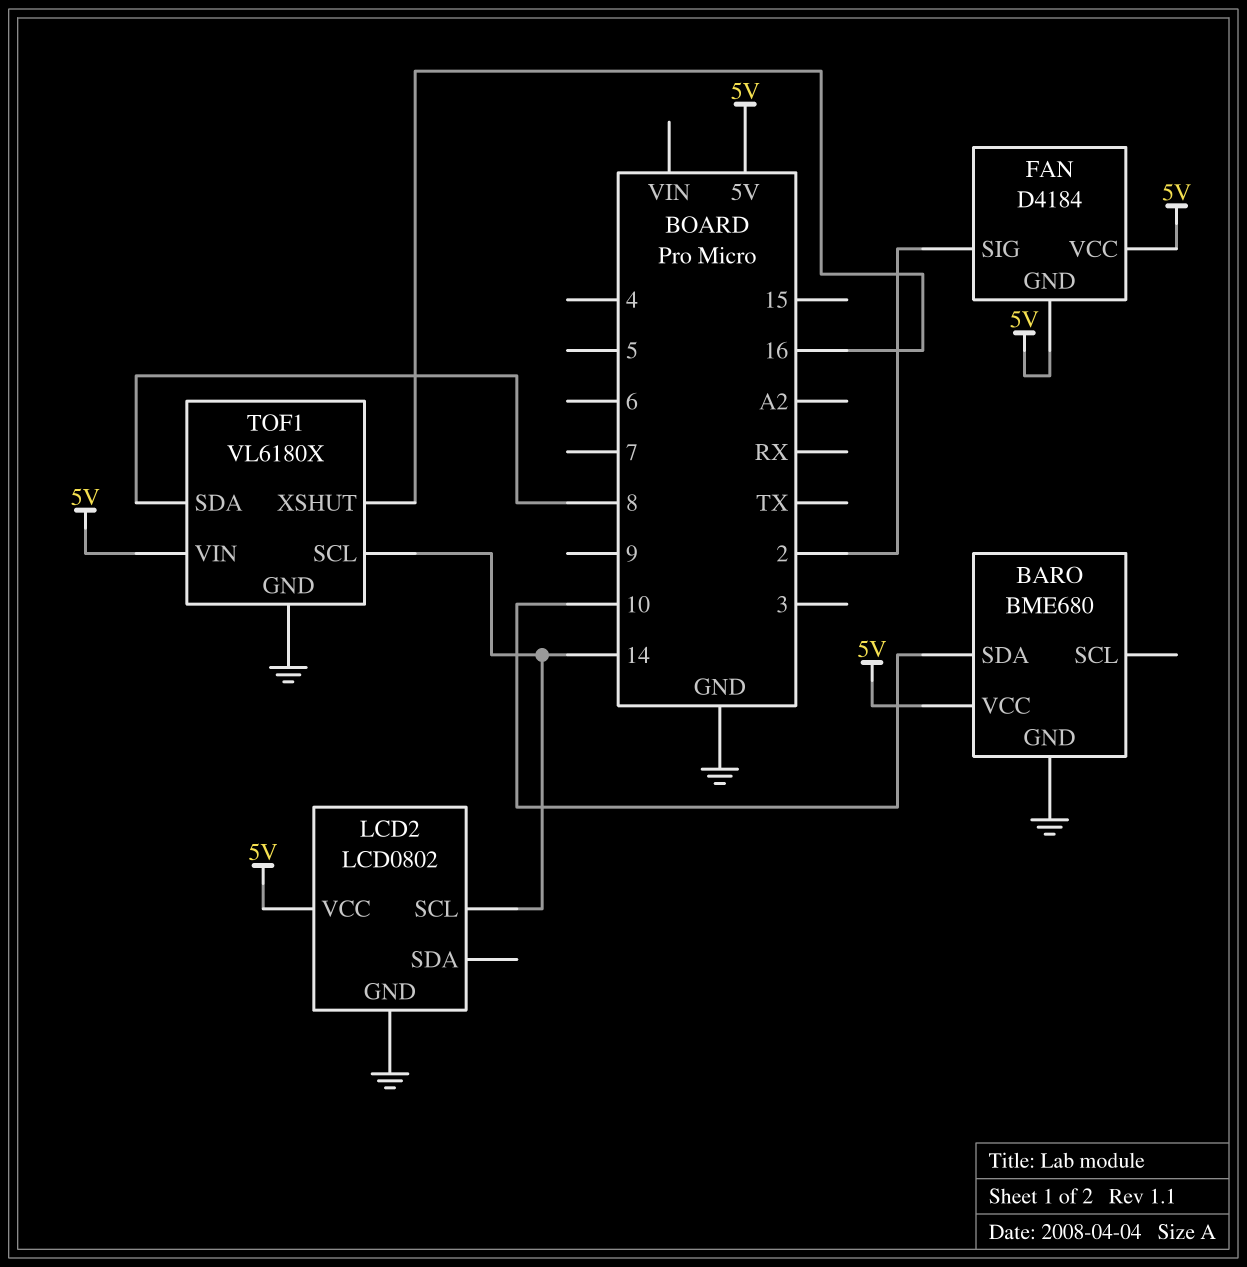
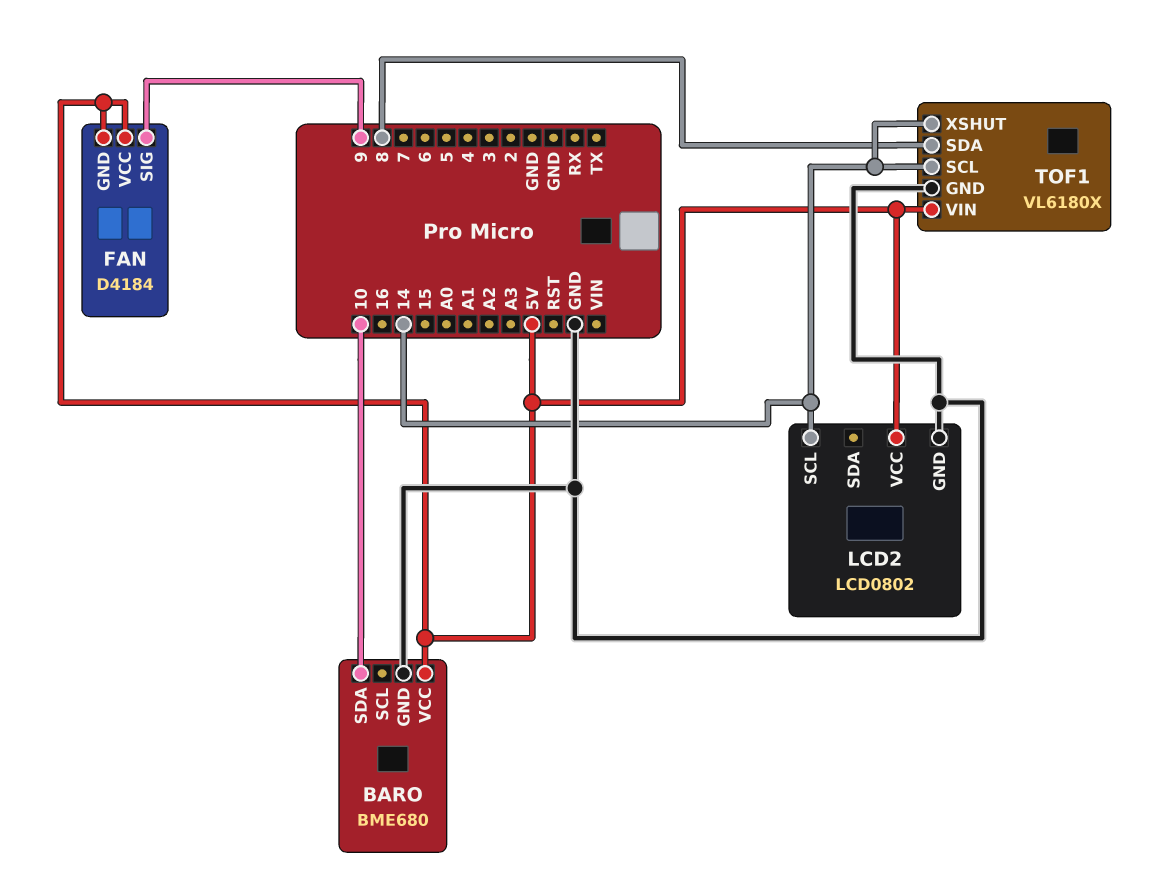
FAN pin SIG: 2 -> 9
TOF1 pin XSHUT: 16 -> 14

